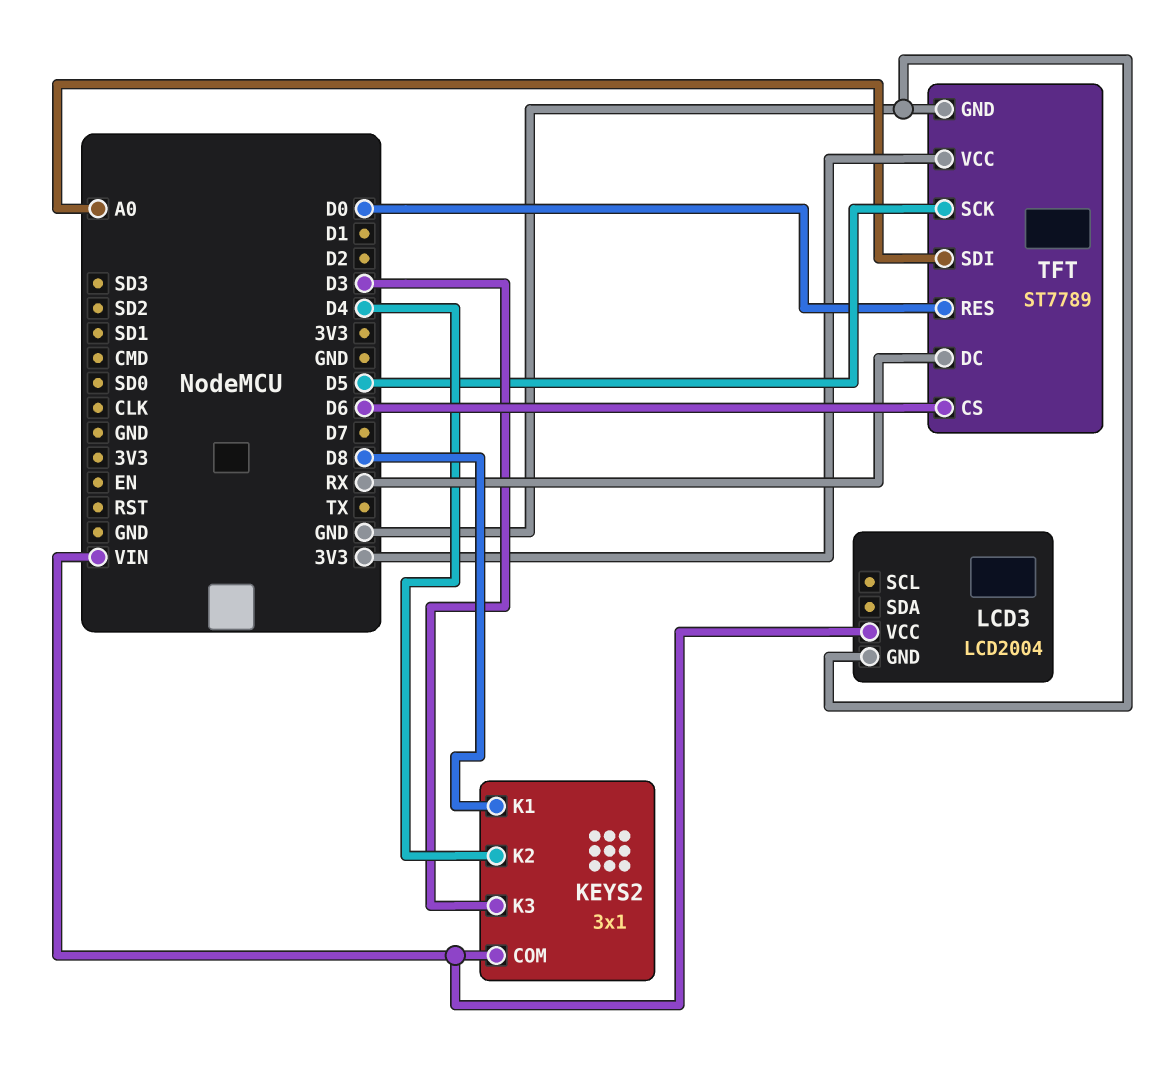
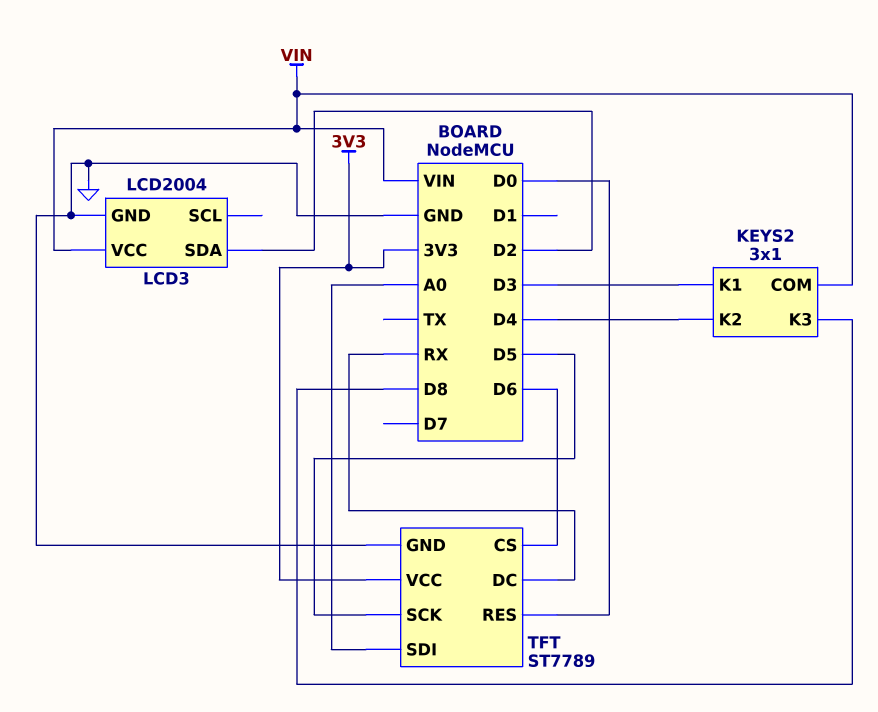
KEYS2 pin K1: D8 -> D3
KEYS2 pin K3: D3 -> D8
LCD3 pin SDA: none -> D2

